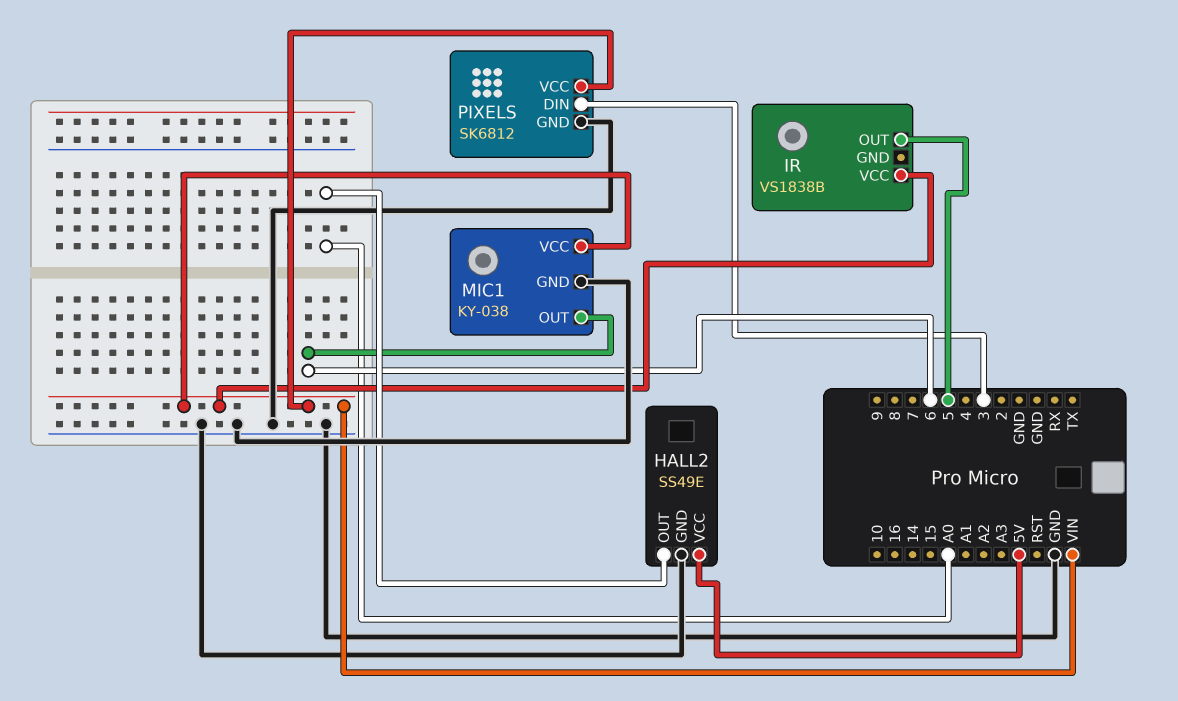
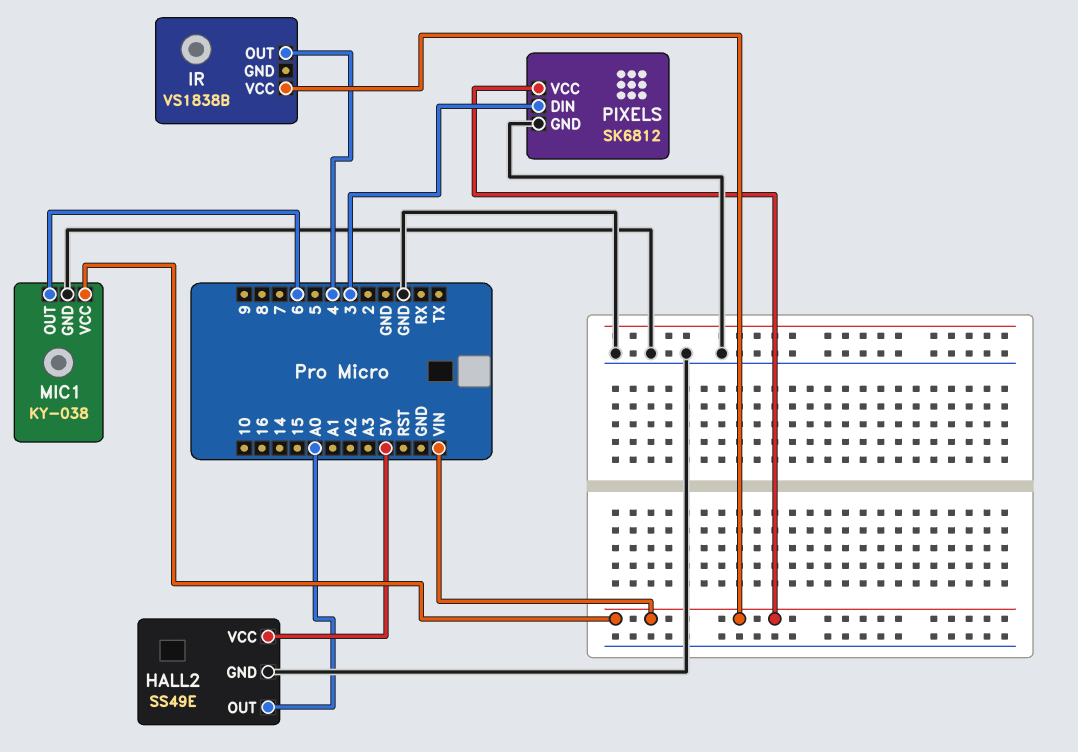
IR pin OUT: 5 -> 4

